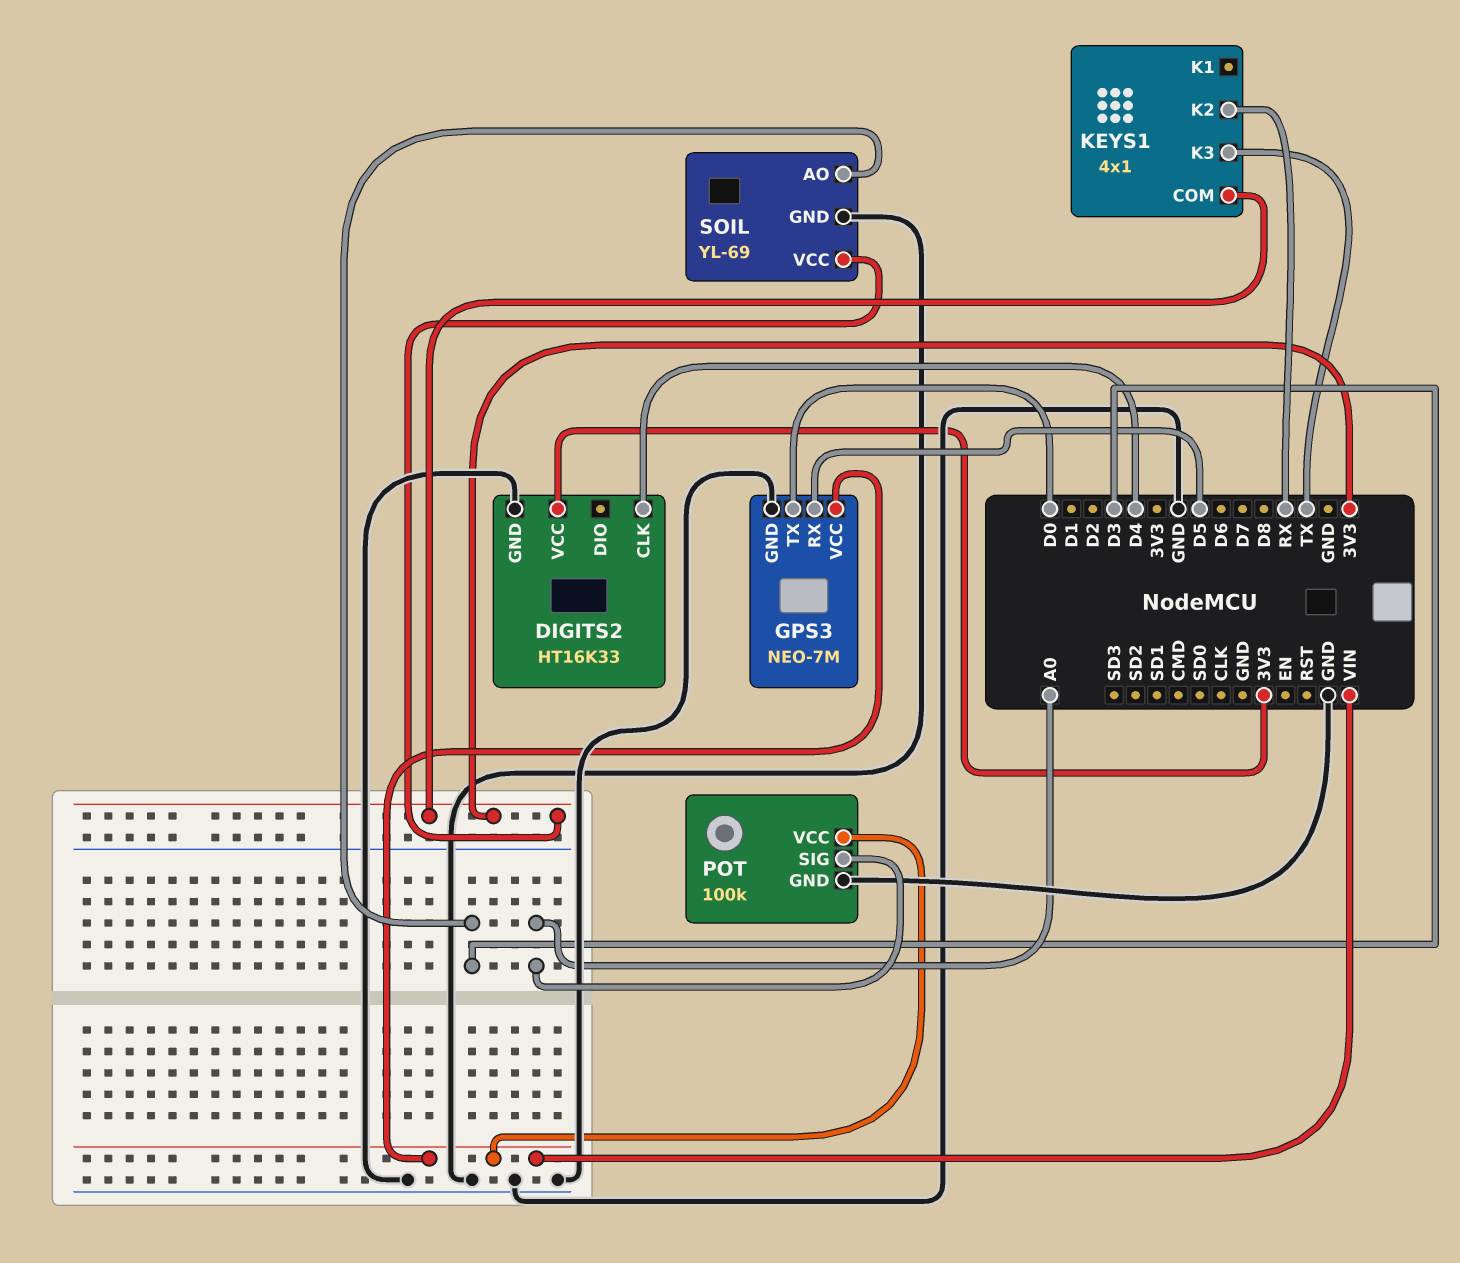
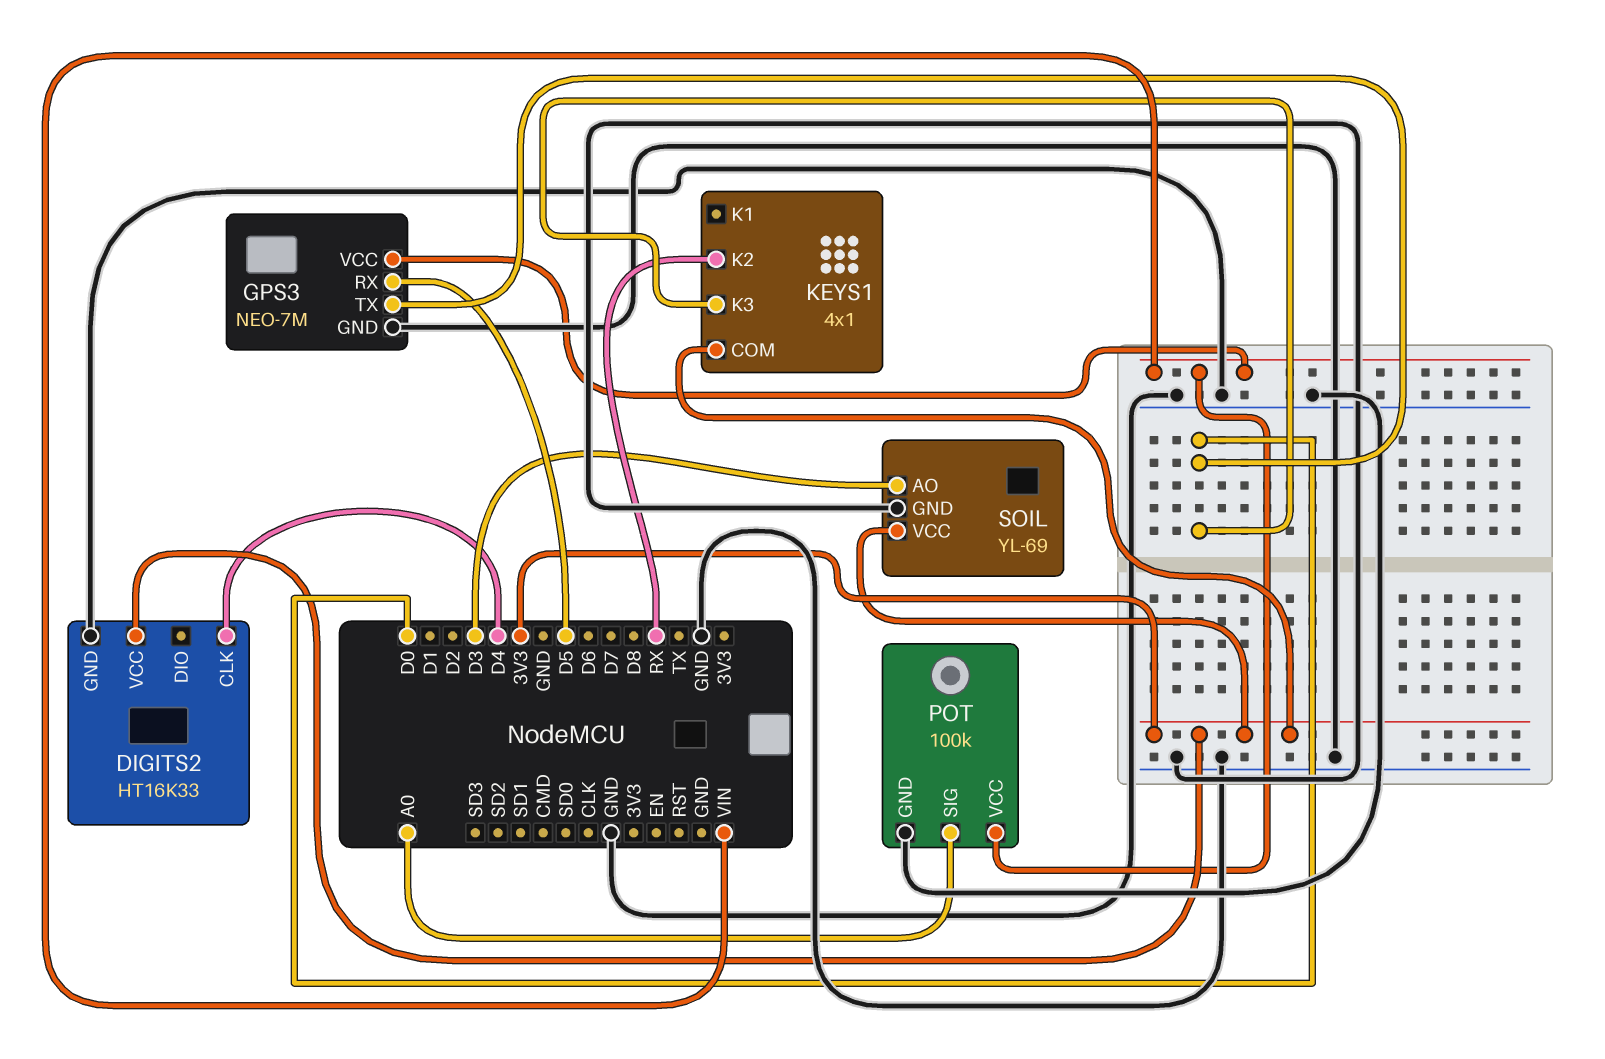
KEYS1 pin K3: TX -> D0

